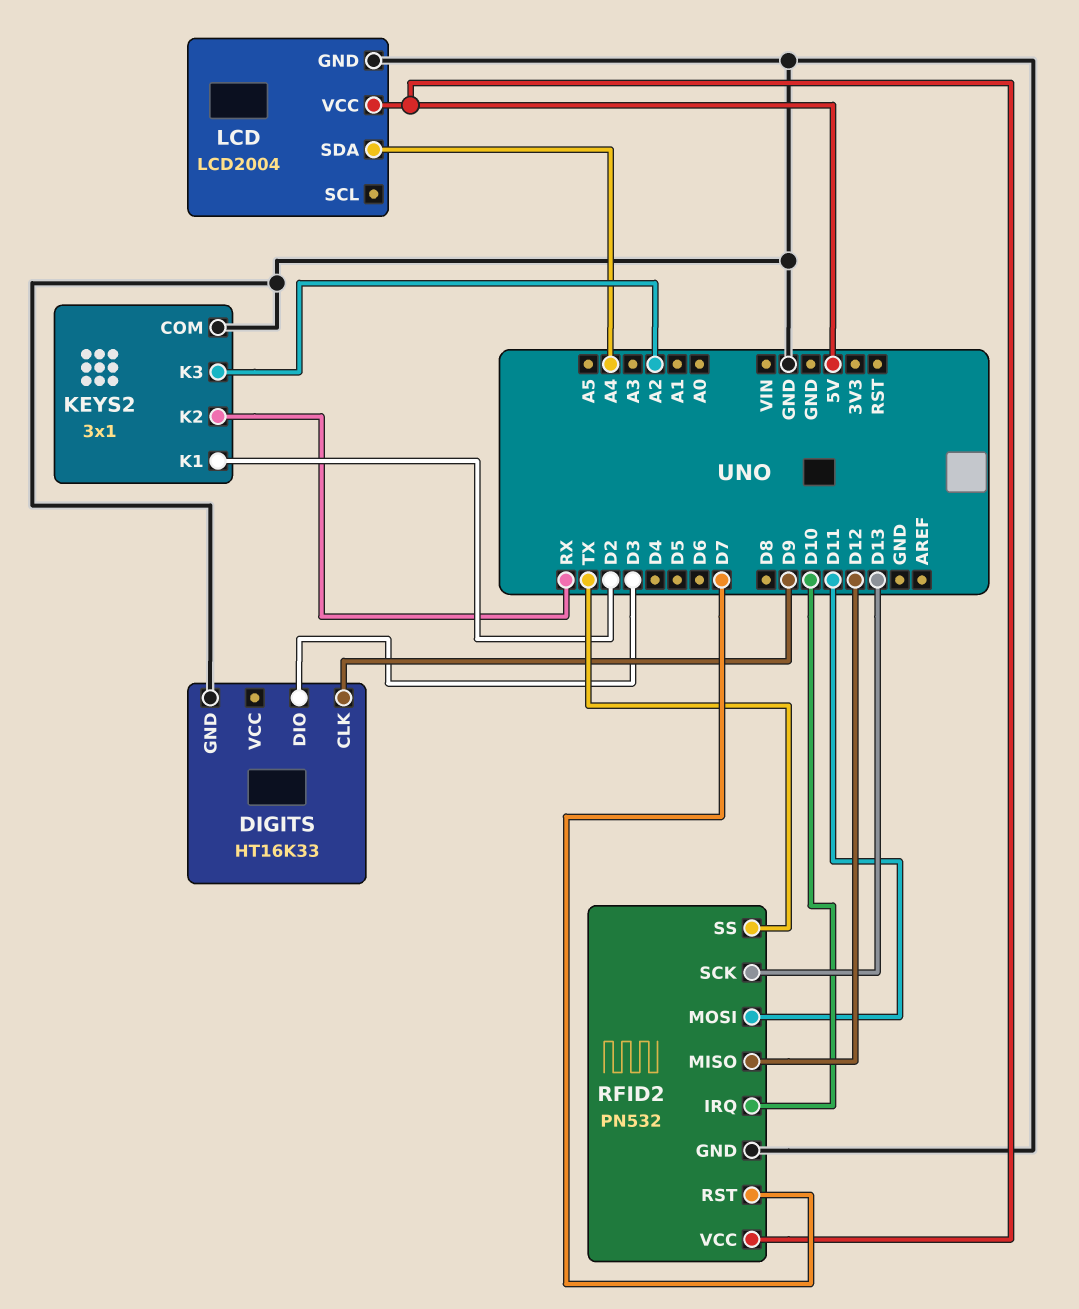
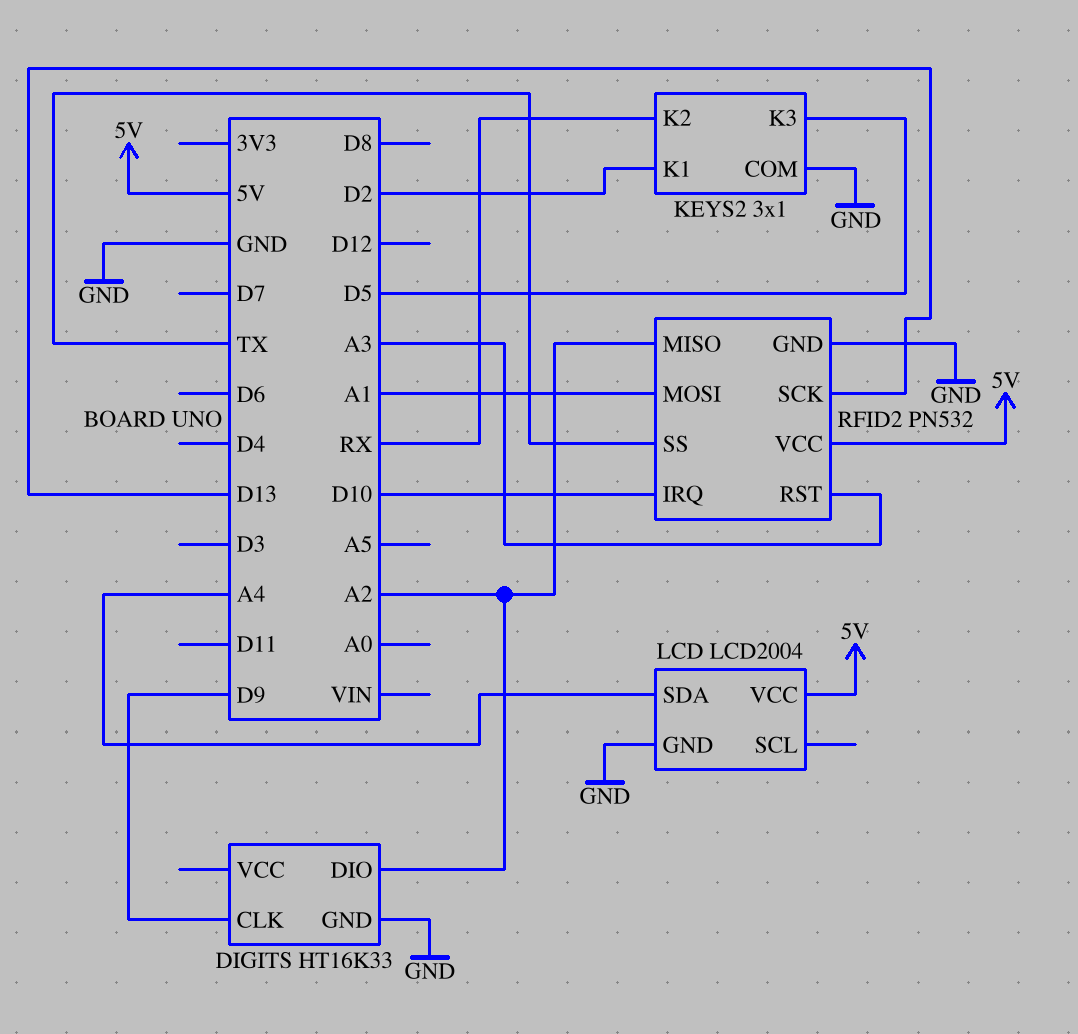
DIGITS pin DIO: D3 -> A2
KEYS2 pin K3: A2 -> D5
RFID2 pin MISO: D12 -> A2
RFID2 pin MOSI: D11 -> A1
RFID2 pin RST: D7 -> A3

